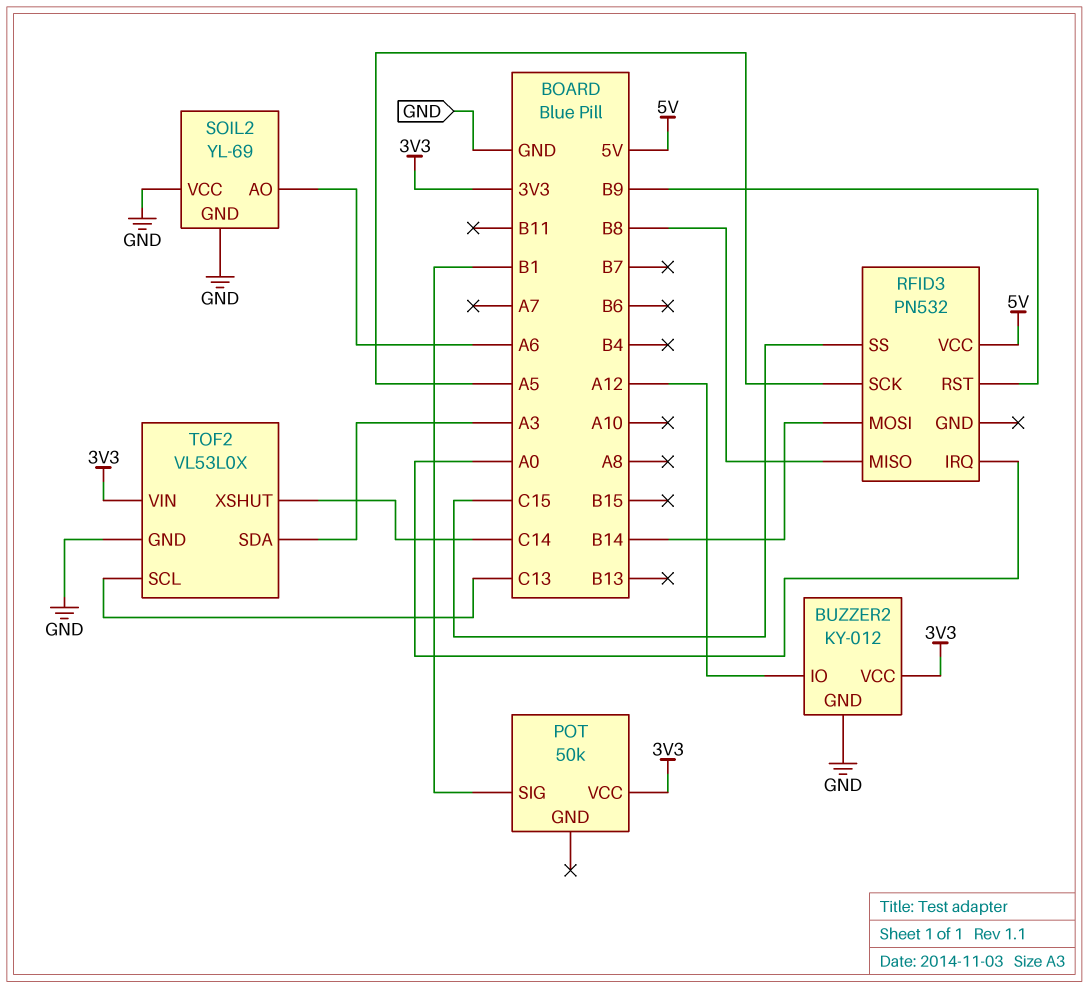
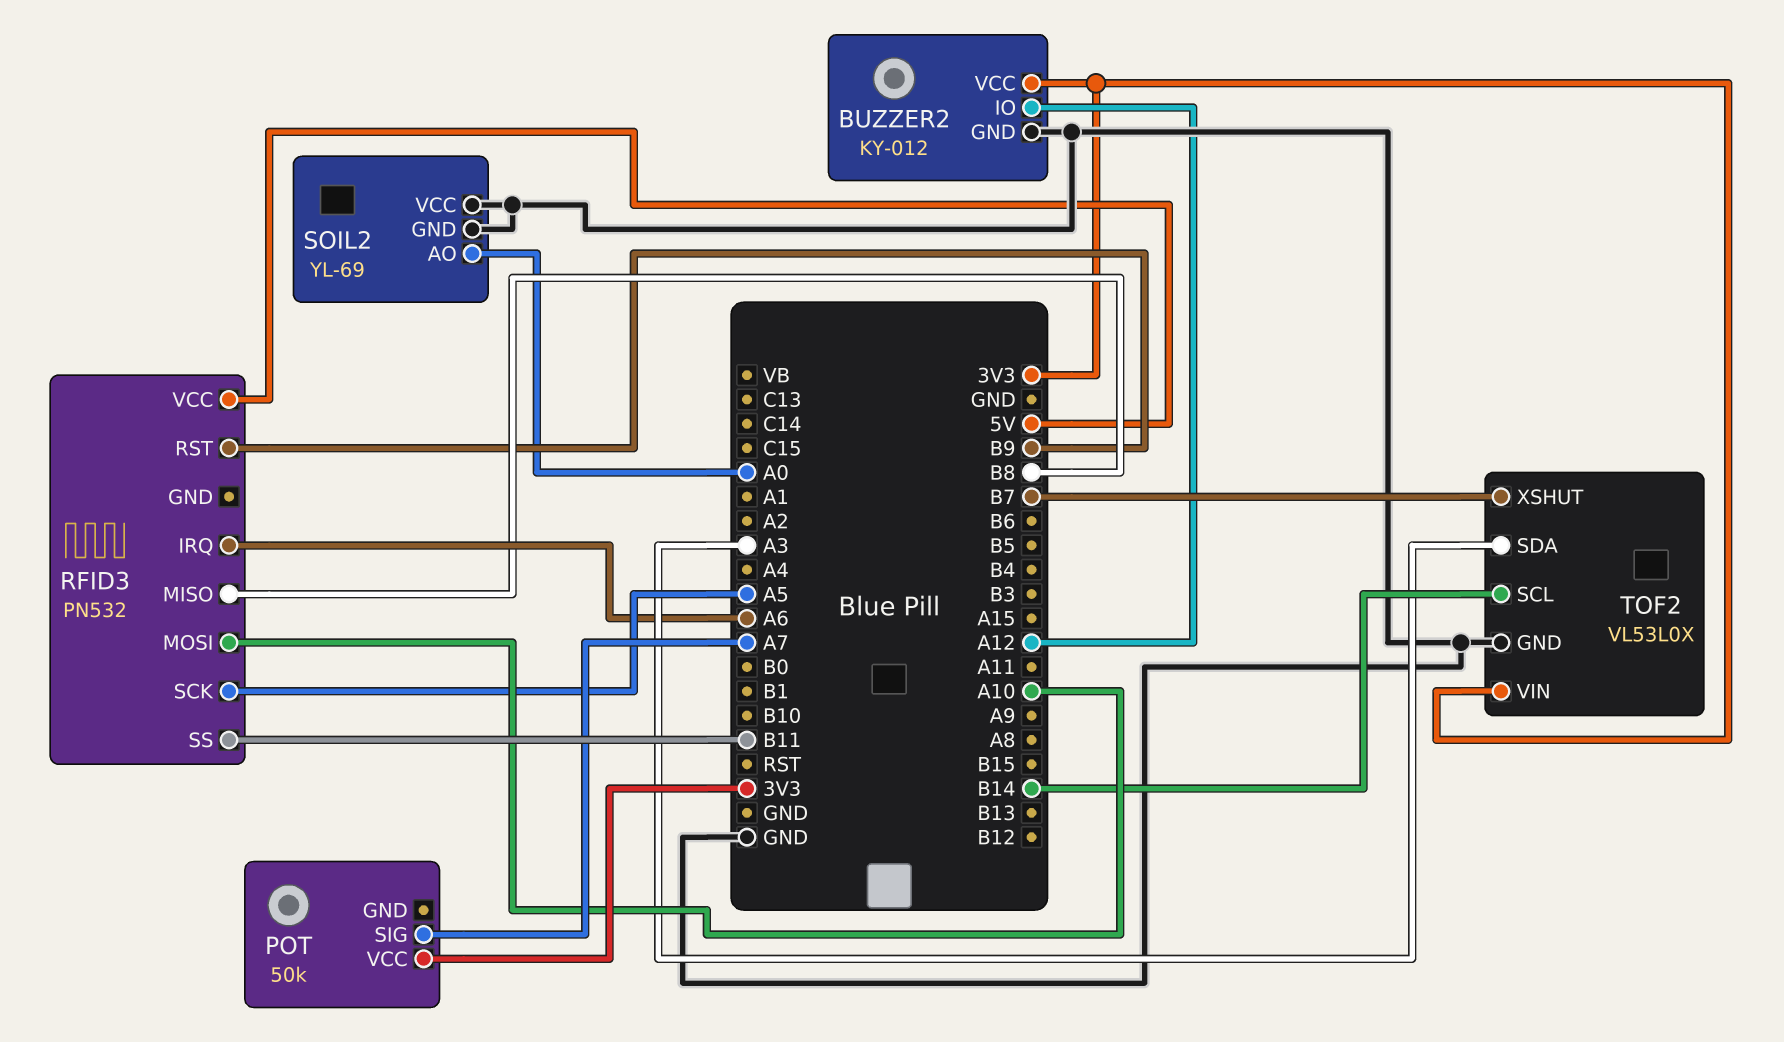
POT pin SIG: B1 -> A7
RFID3 pin IRQ: A0 -> A6
RFID3 pin MOSI: B14 -> A10
RFID3 pin SS: C15 -> B11
SOIL2 pin AO: A6 -> A0
TOF2 pin SCL: C13 -> B14
TOF2 pin XSHUT: C14 -> B7

